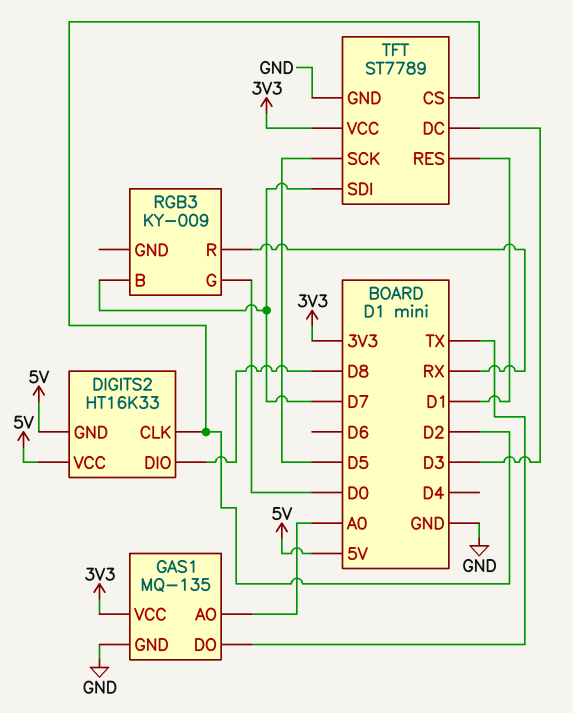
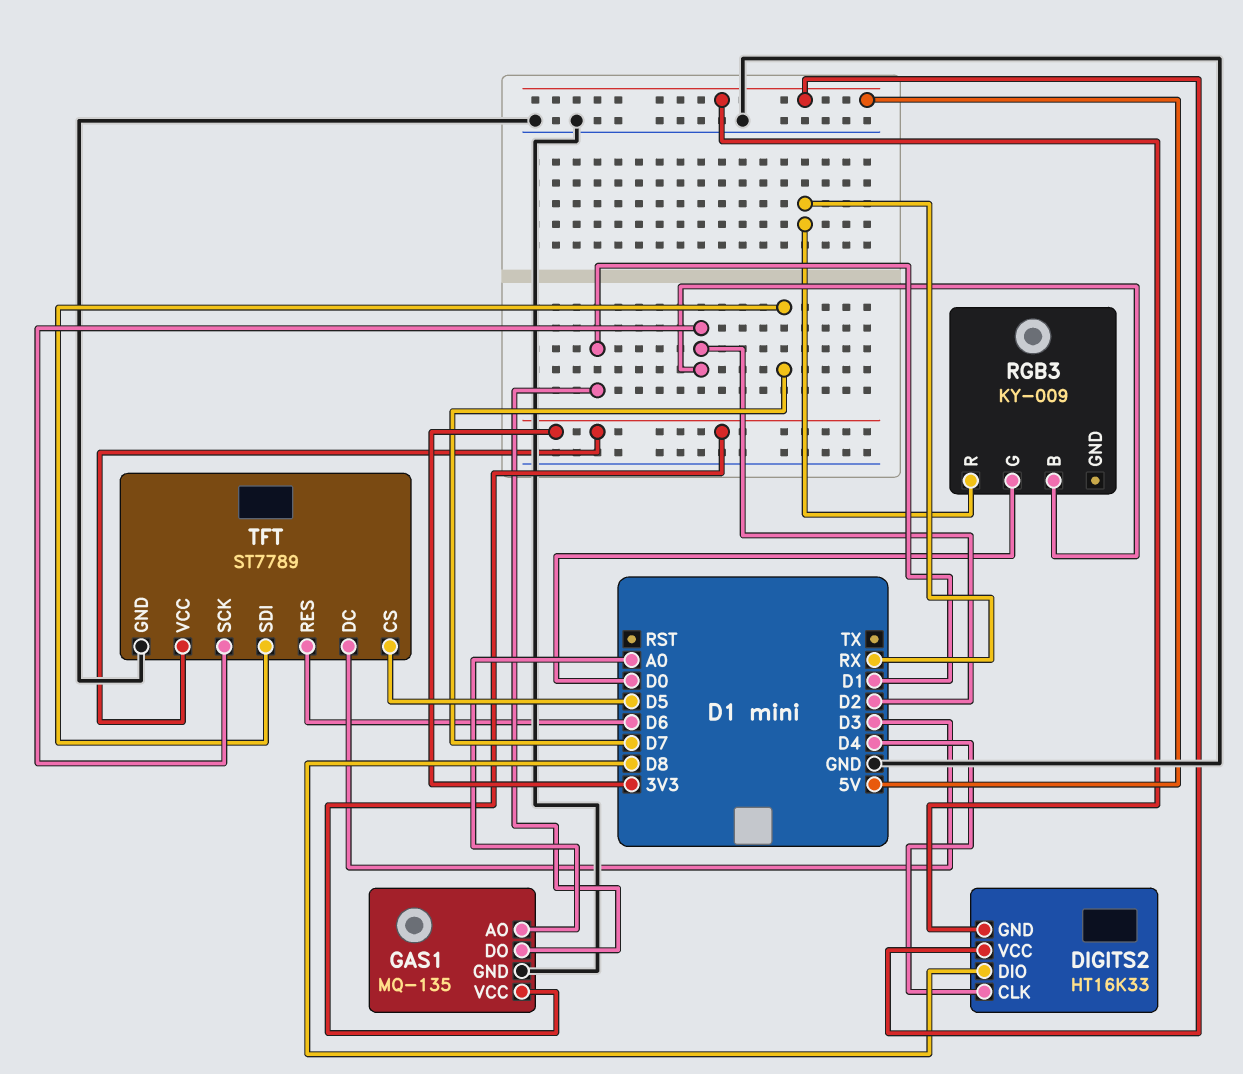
DIGITS2 pin CLK: D2 -> D4
GAS1 pin DO: TX -> D1
RGB3 pin B: D7 -> D2
TFT pin CS: D2 -> D5
TFT pin RES: D1 -> D6
TFT pin SCK: D5 -> D2

